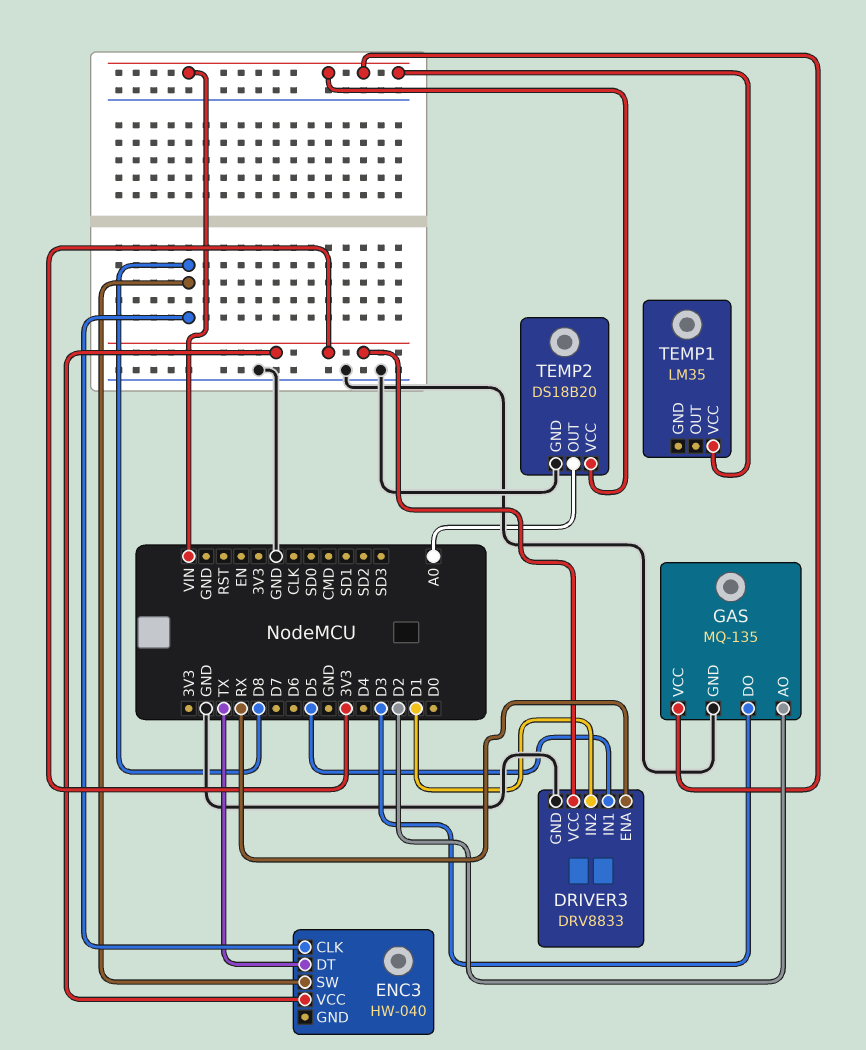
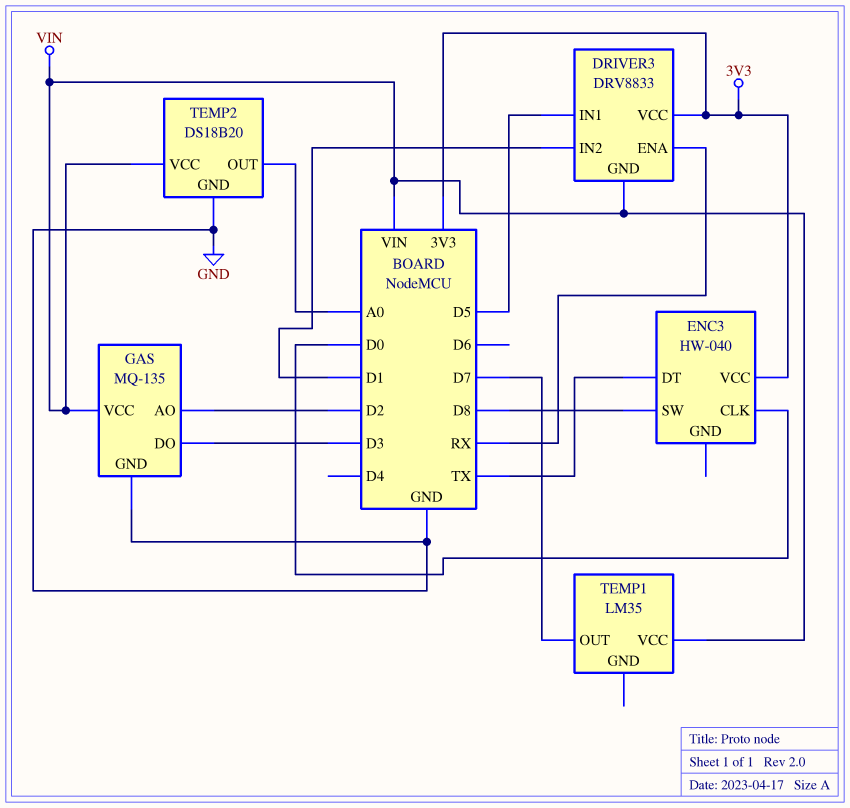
DRIVER3 pin GND: GND -> VIN
ENC3 pin CLK: D8 -> D0
TEMP1 pin OUT: none -> D7

